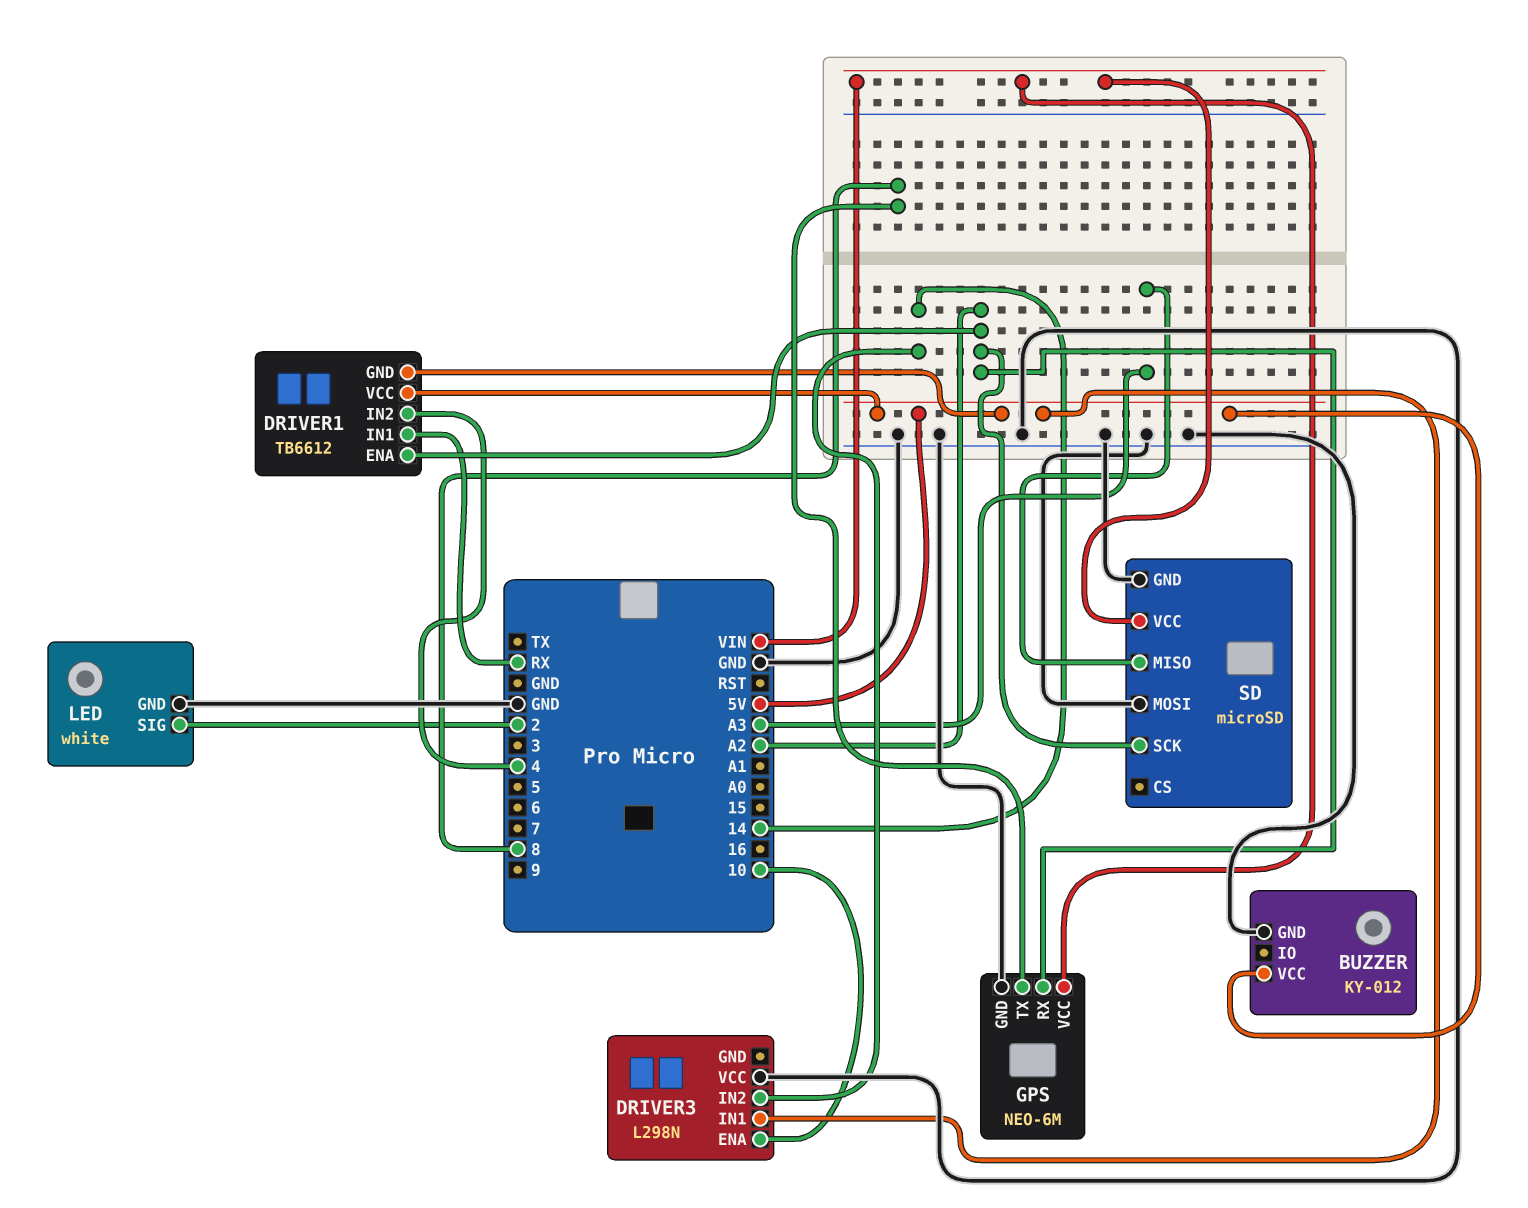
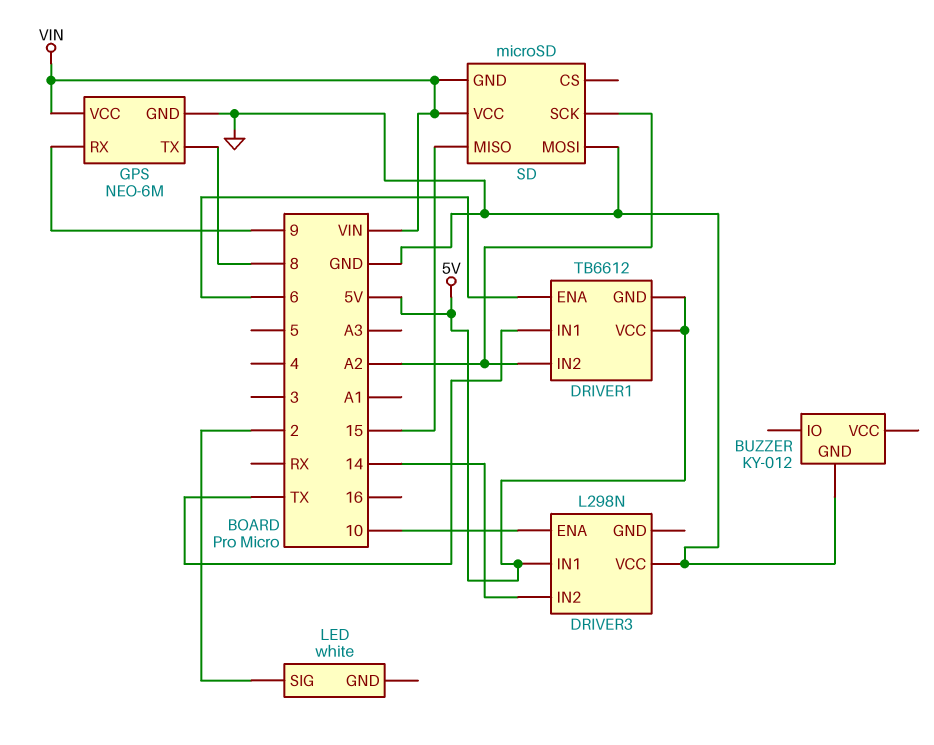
BUZZER pin VCC: 5V -> none
DRIVER1 pin ENA: A2 -> 6
DRIVER1 pin IN1: RX -> TX
DRIVER1 pin IN2: 4 -> A2
GPS pin RX: A2 -> 9
LED pin GND: GND -> none
SD pin GND: GND -> VIN
SD pin MISO: A3 -> 15

